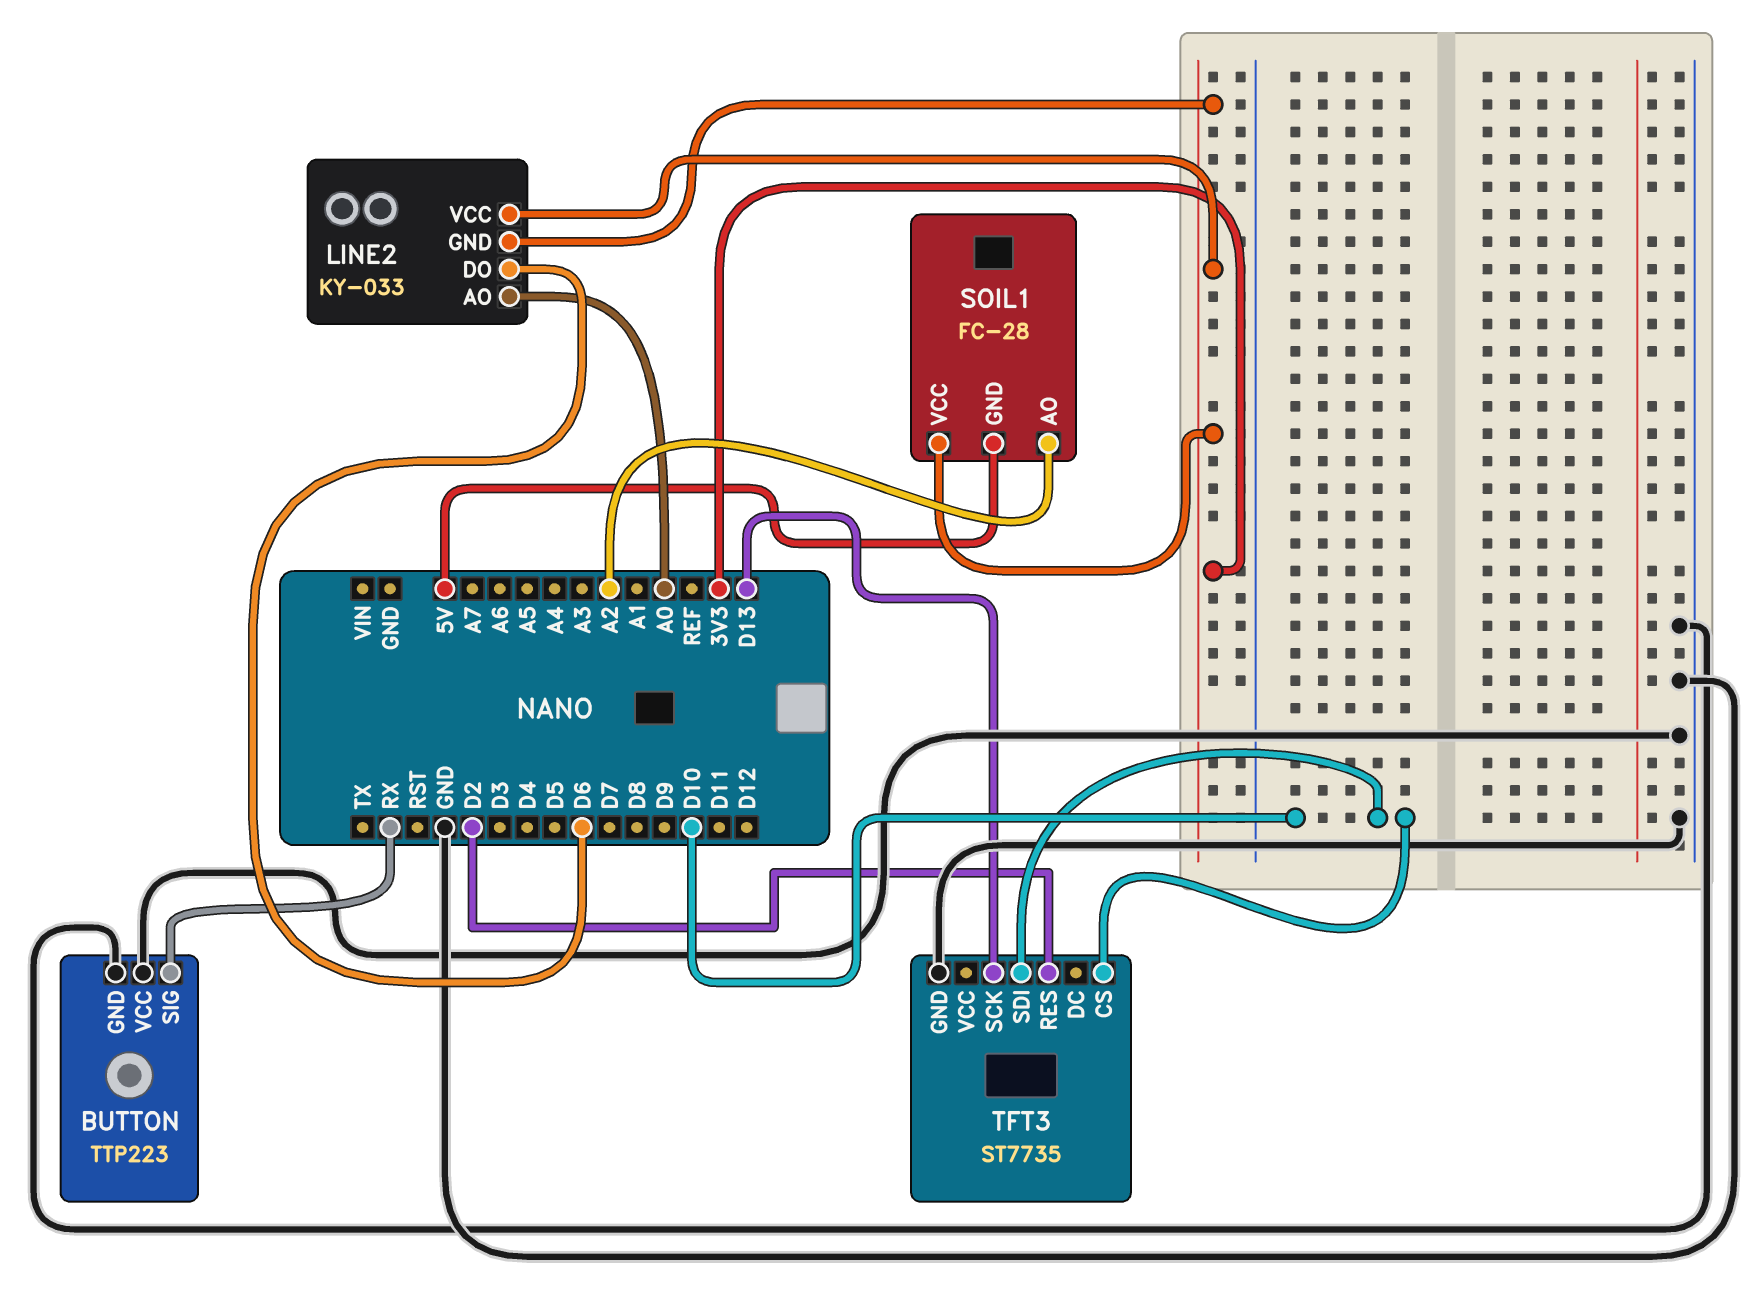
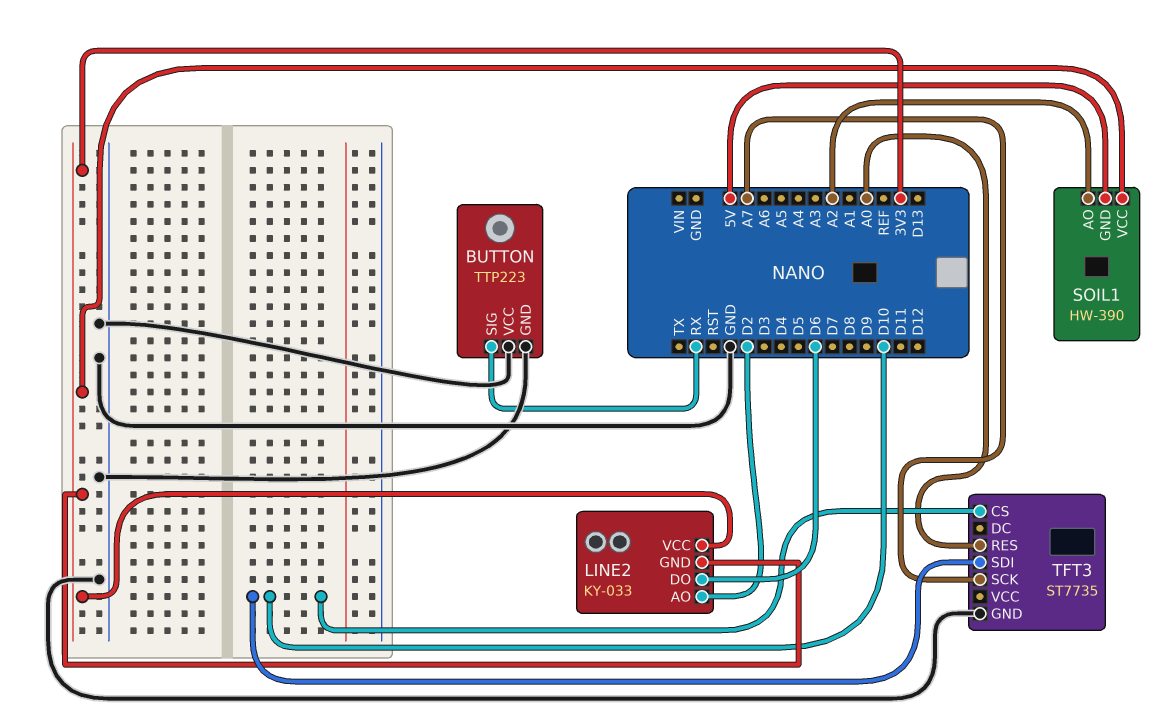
LINE2 pin AO: A0 -> D2
SOIL1: FC-28 -> HW-390
TFT3 pin RES: D2 -> A0
TFT3 pin SCK: D13 -> A7

